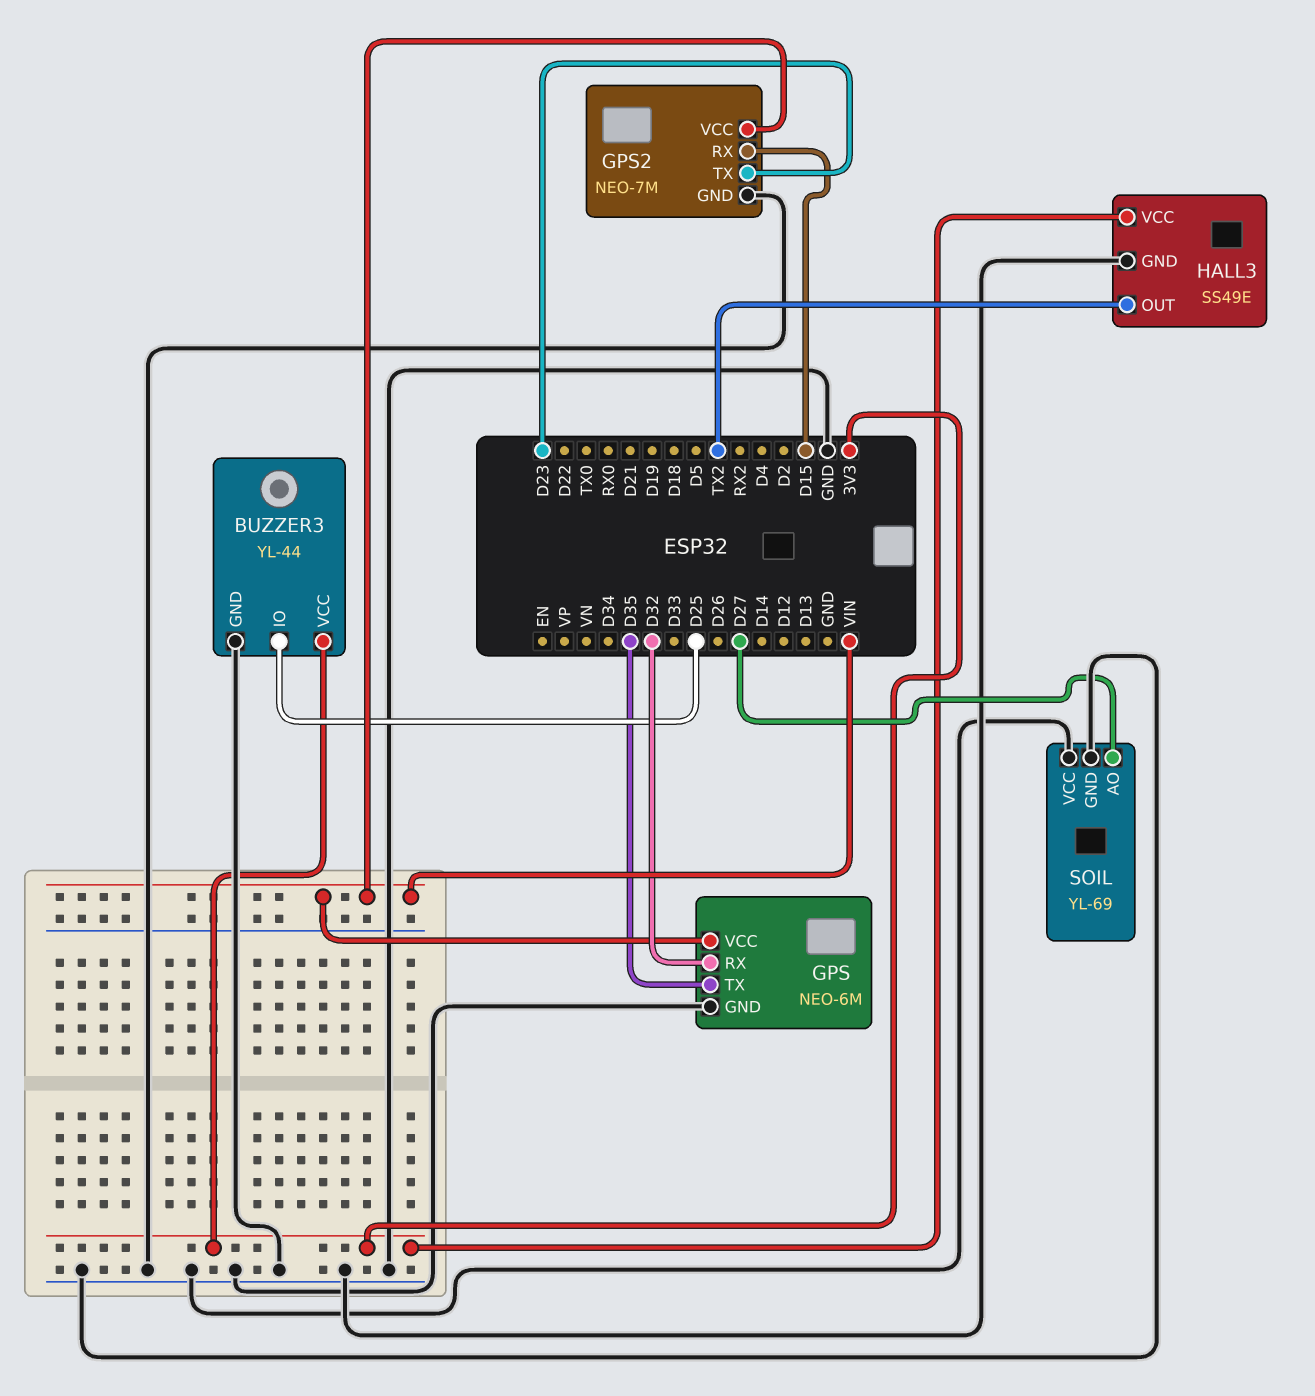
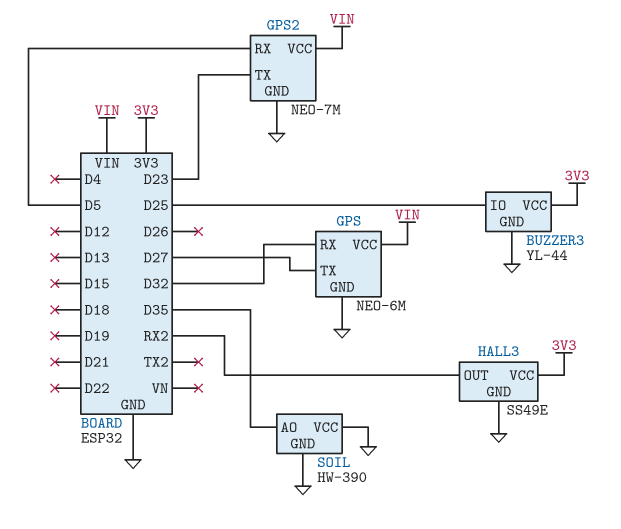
GPS pin TX: D35 -> D27
GPS2 pin RX: D15 -> D5
HALL3 pin OUT: TX2 -> RX2
SOIL: YL-69 -> HW-390
SOIL pin AO: D27 -> D35

